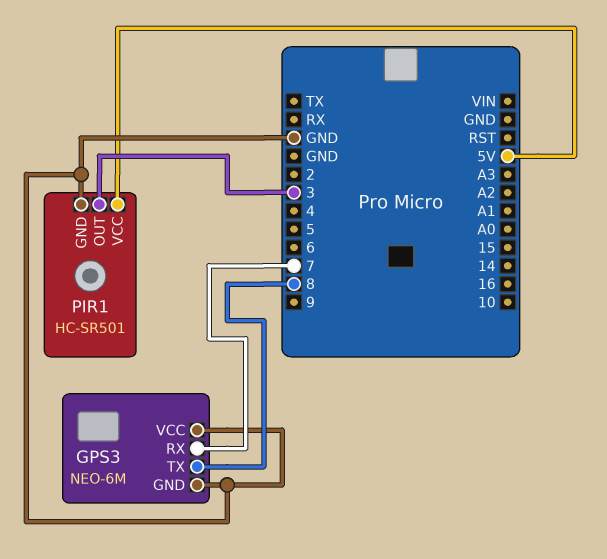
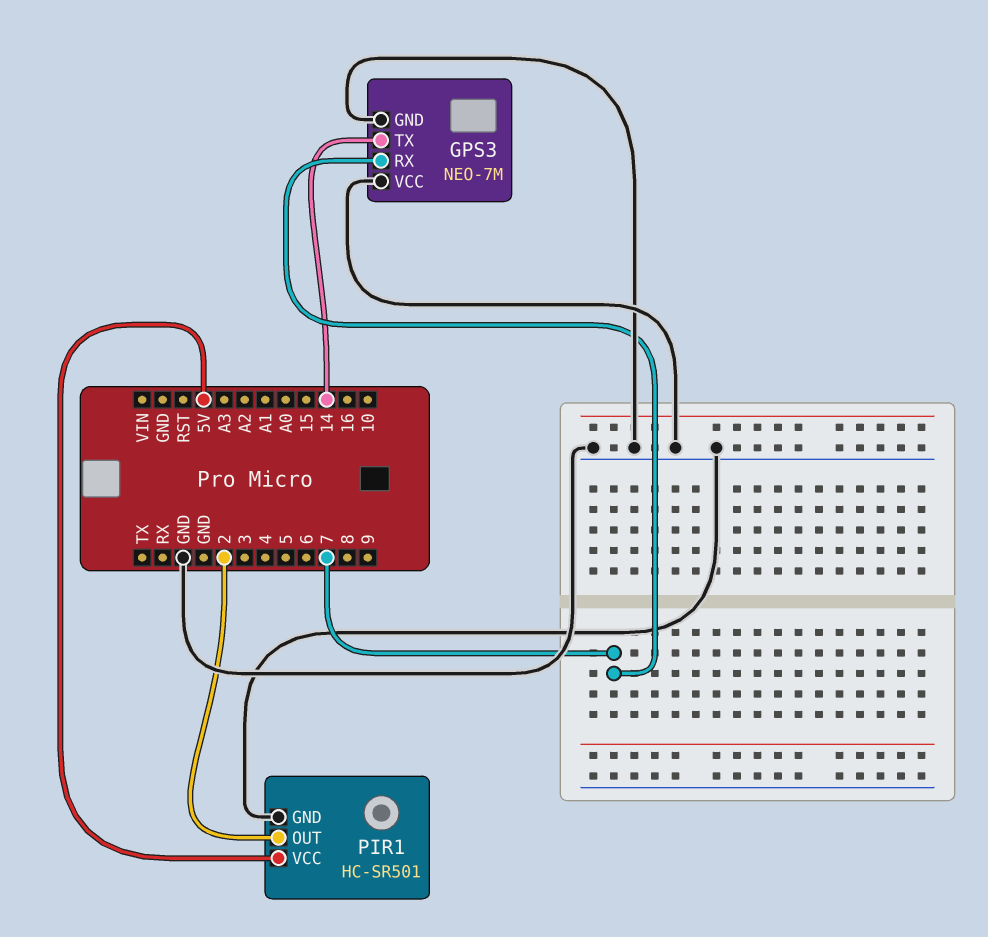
GPS3: NEO-6M -> NEO-7M
GPS3 pin TX: 8 -> 14
PIR1 pin OUT: 3 -> 2

